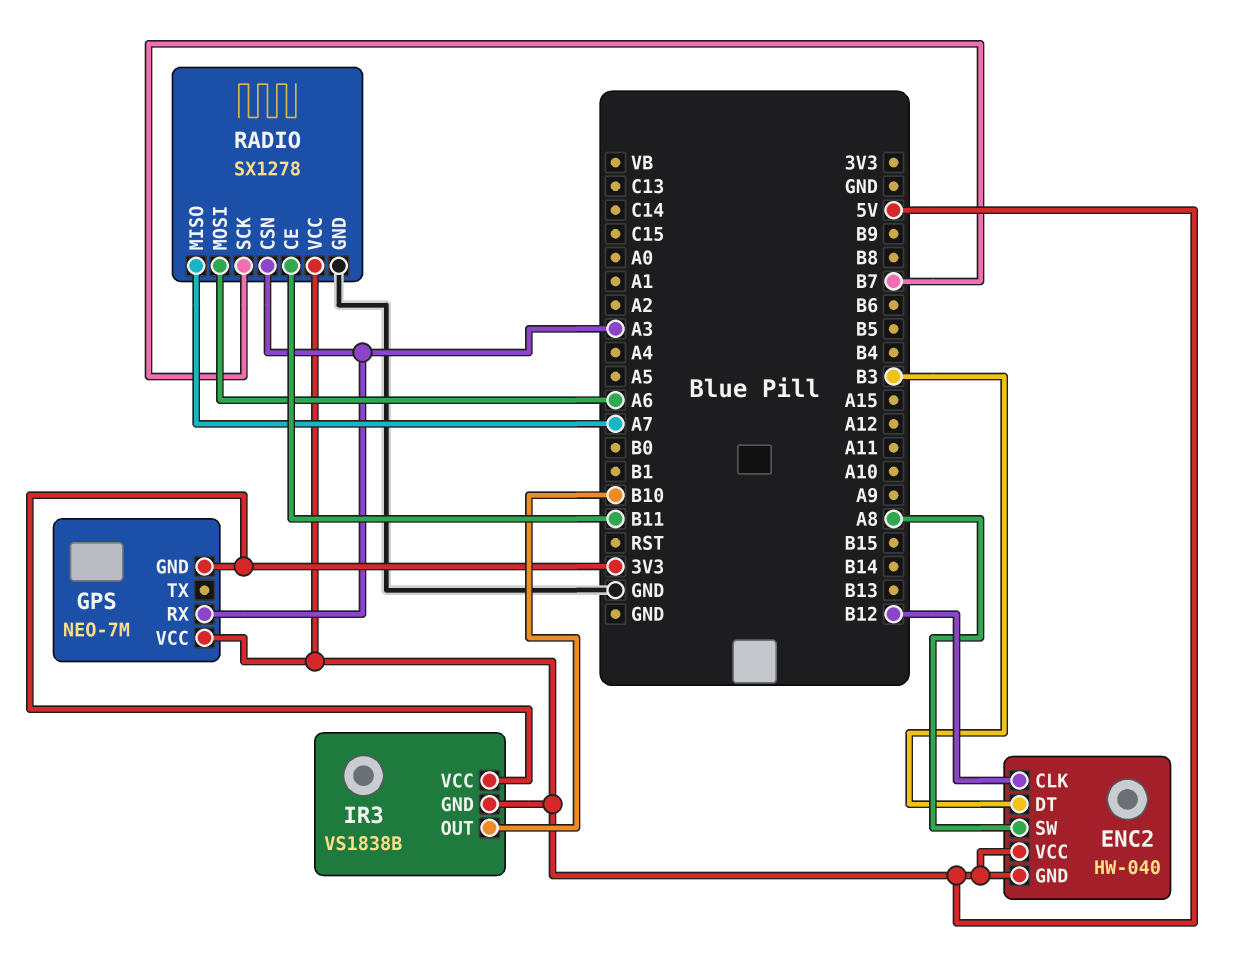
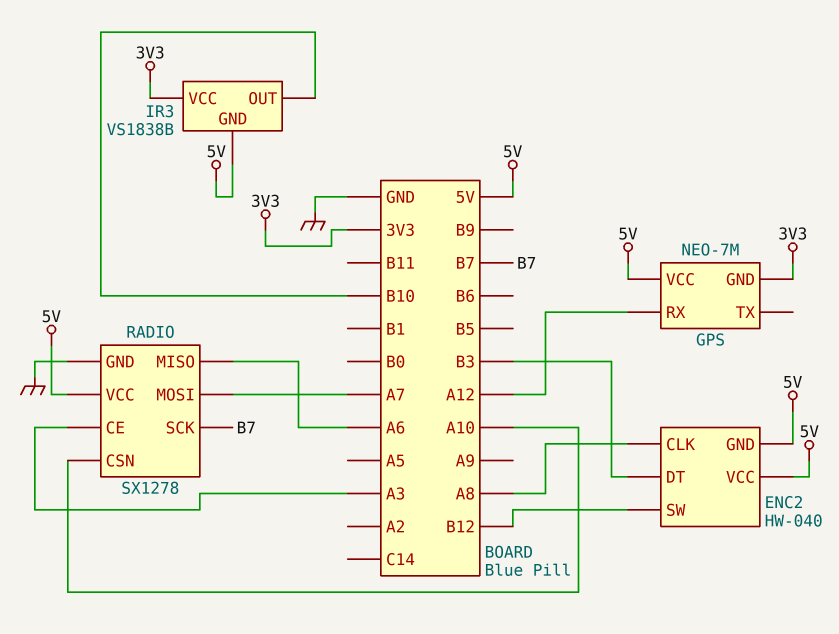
ENC2 pin CLK: B12 -> A8
ENC2 pin SW: A8 -> B12
GPS pin RX: A3 -> A12
RADIO pin CE: B11 -> A3
RADIO pin CSN: A3 -> A10
RADIO pin MISO: A7 -> A6
RADIO pin MOSI: A6 -> A7

